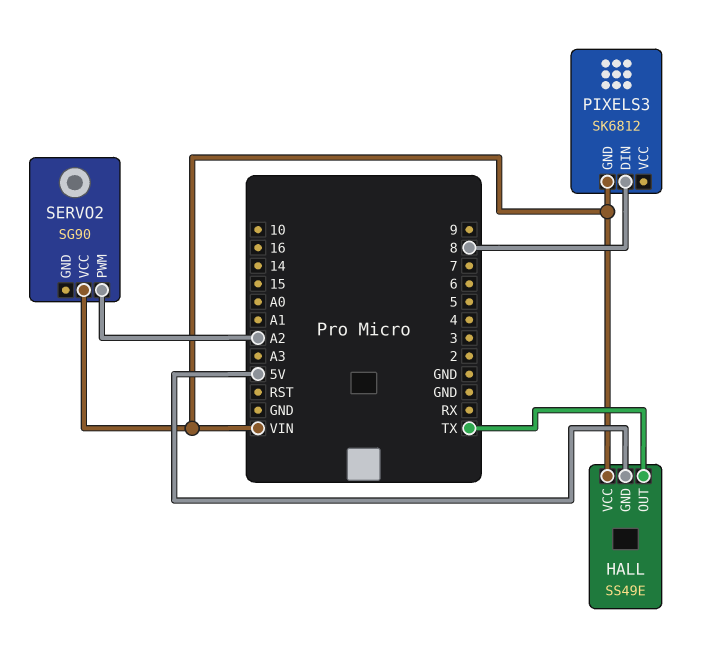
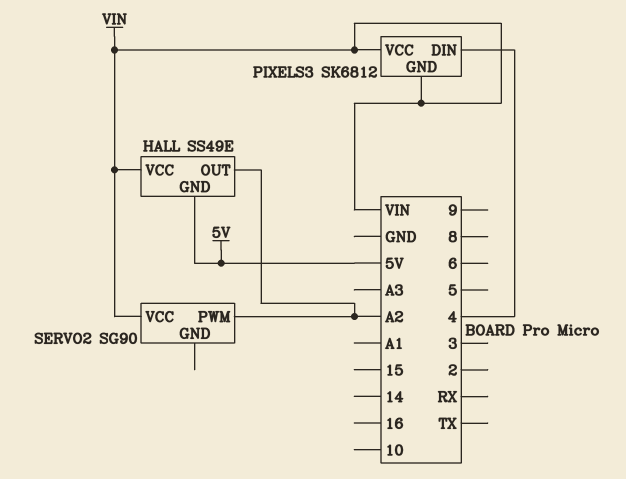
HALL pin OUT: TX -> A2
PIXELS3 pin DIN: 8 -> 4
PIXELS3 pin VCC: none -> VIN

